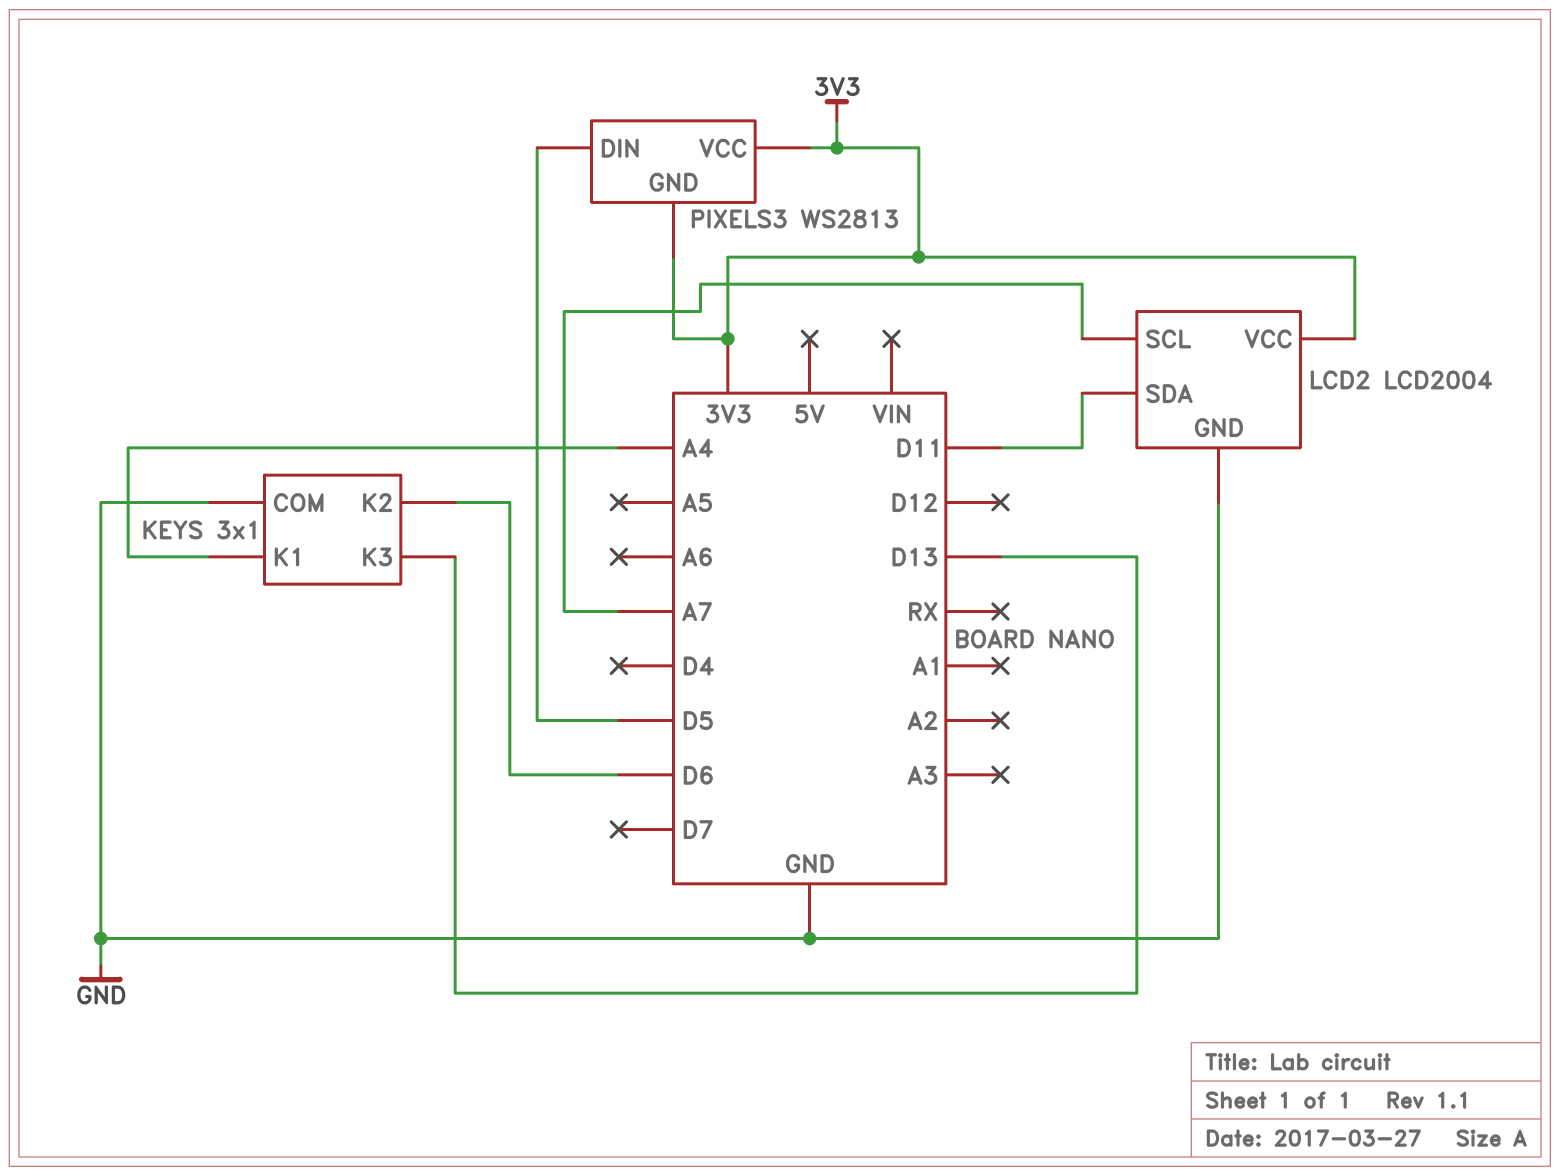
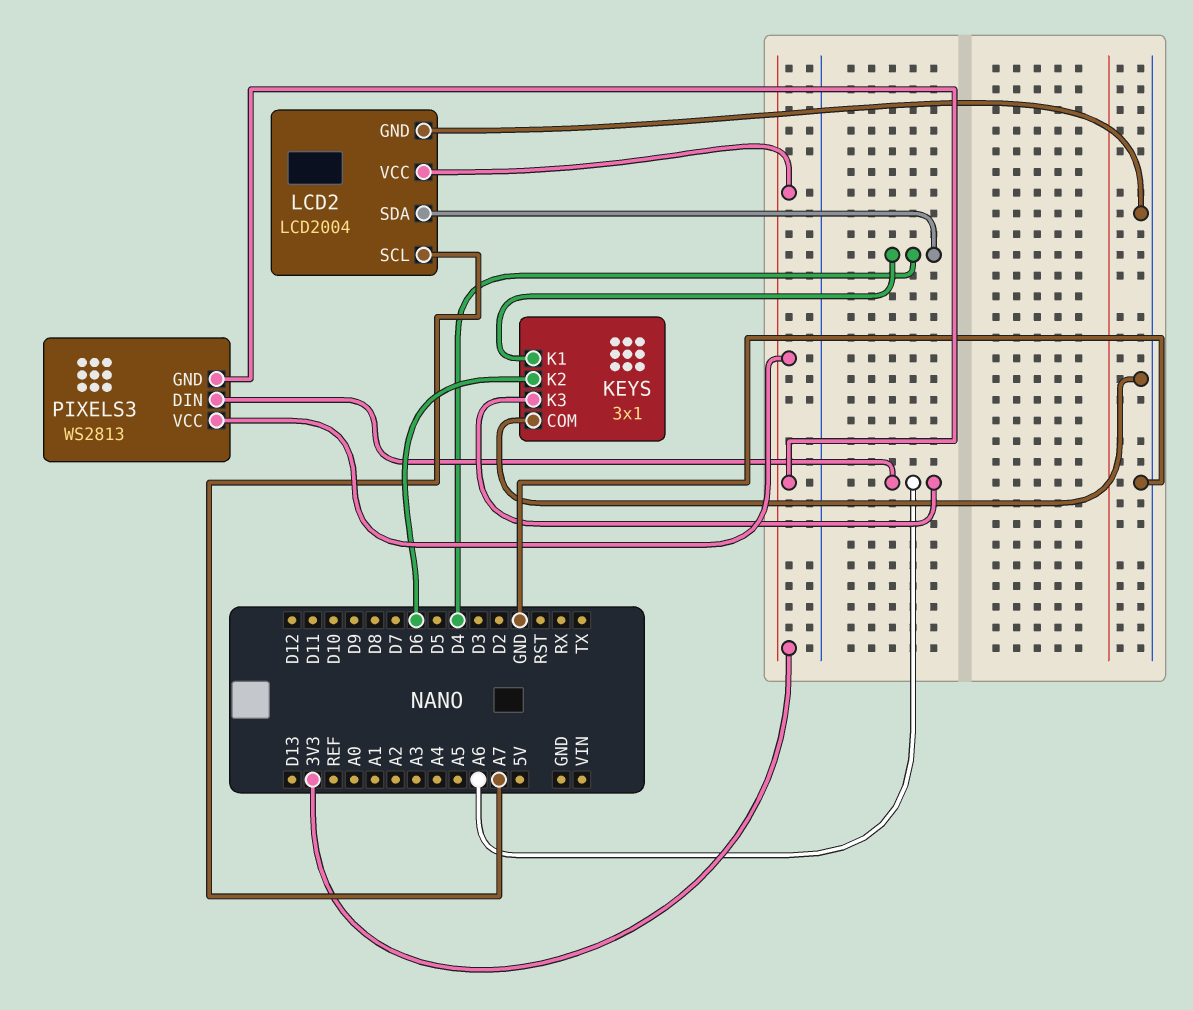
KEYS pin K1: A4 -> D4
KEYS pin K3: D13 -> A6
LCD2 pin SDA: D11 -> D4
PIXELS3 pin DIN: D5 -> A6

